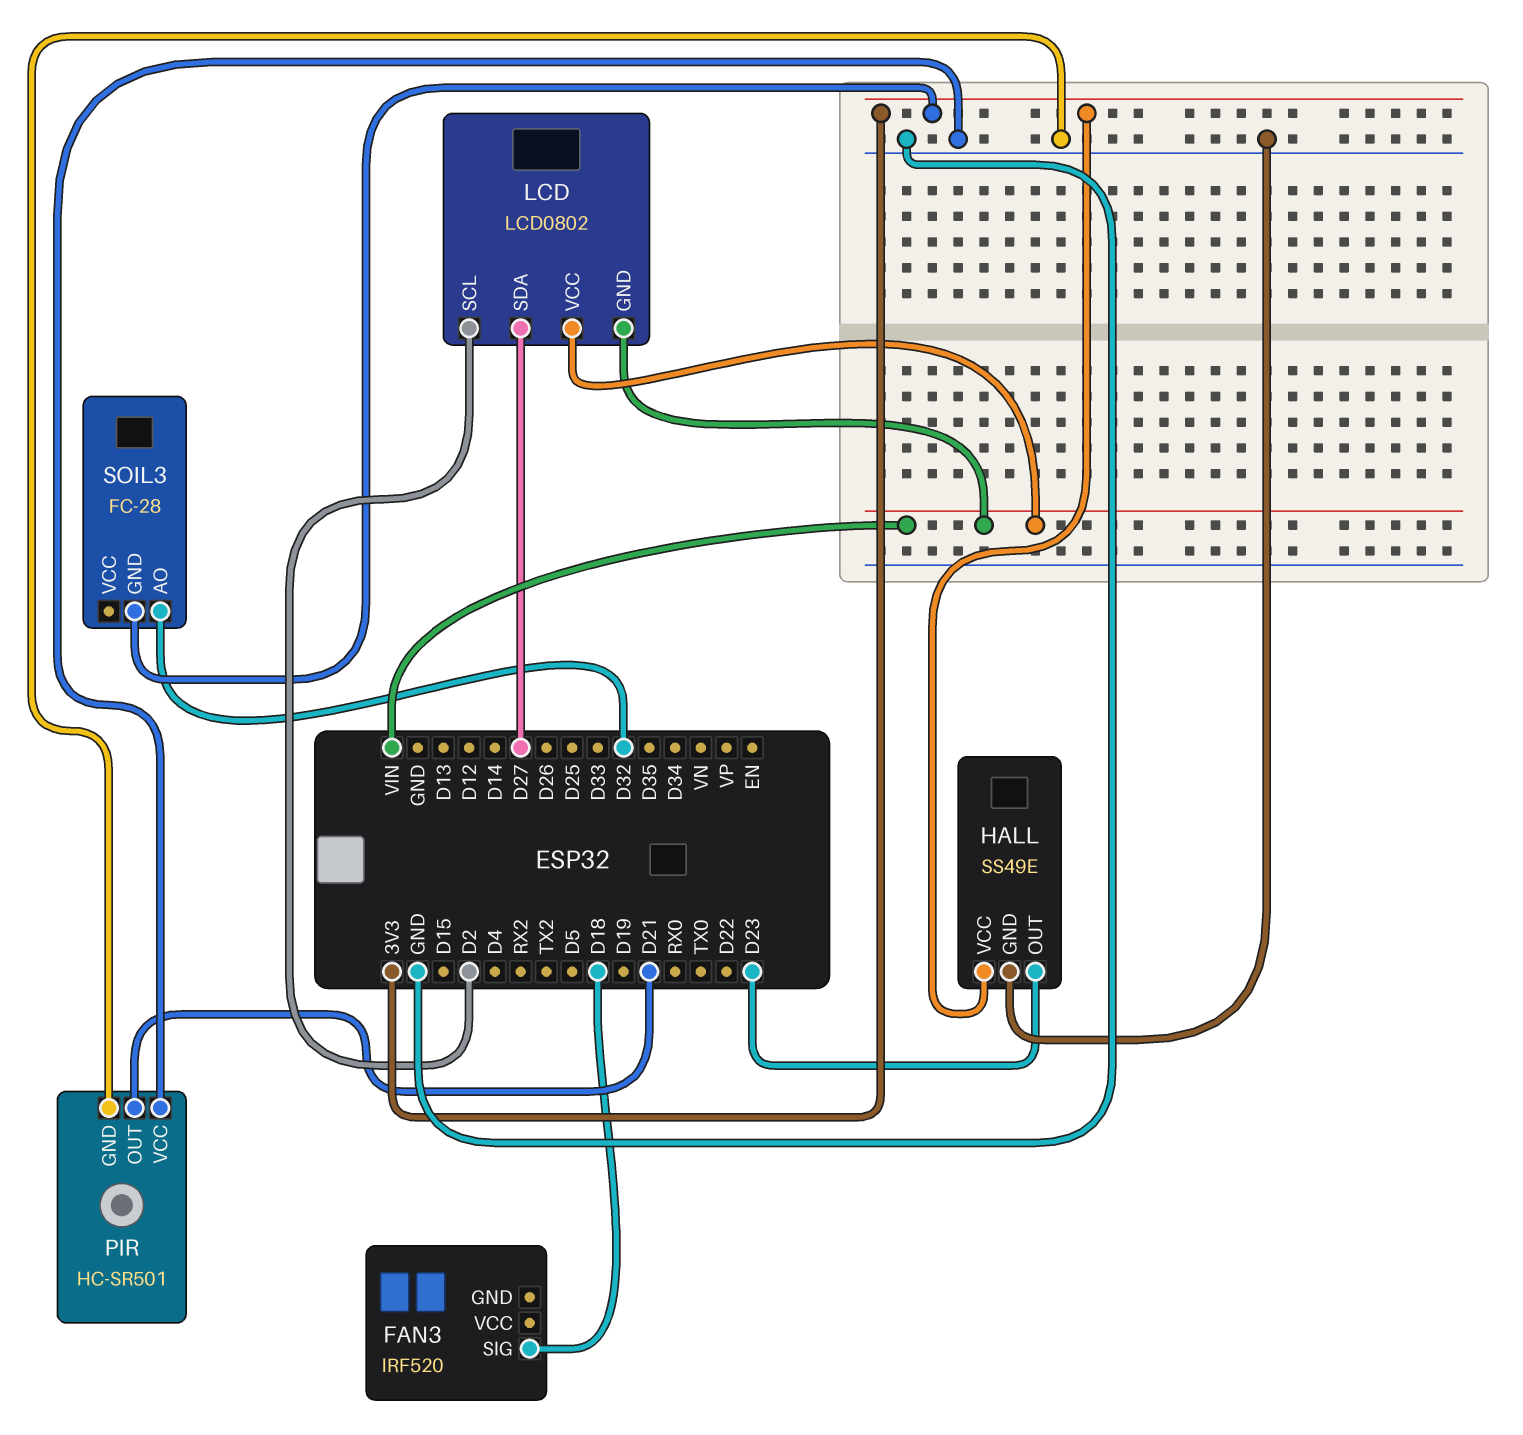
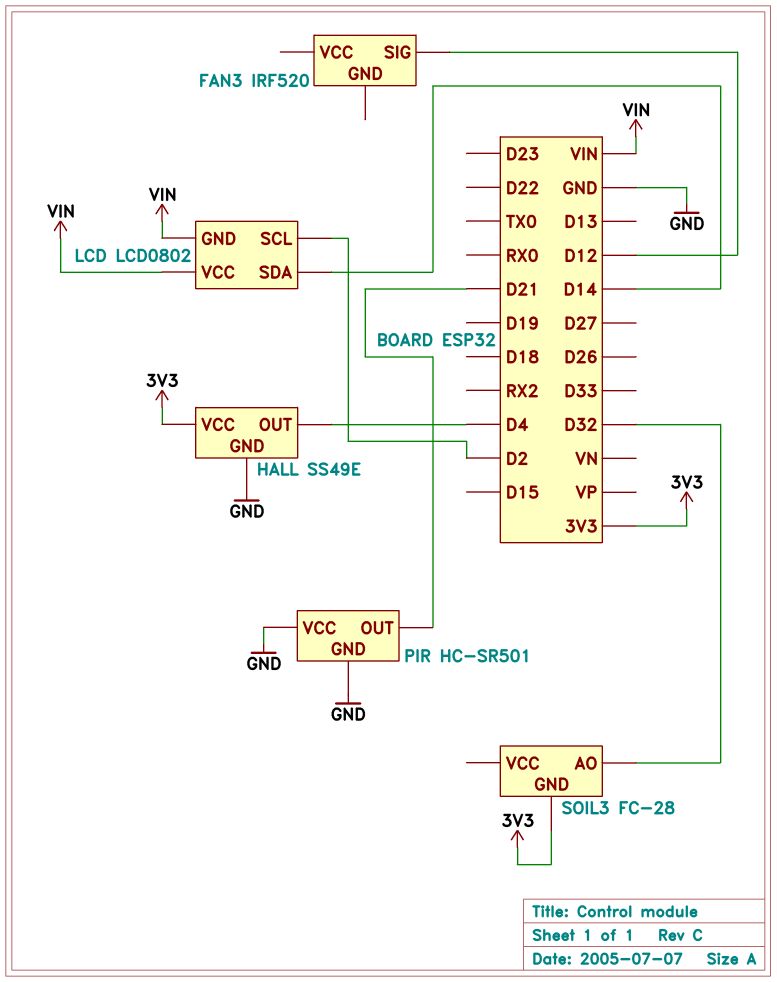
FAN3 pin SIG: D18 -> D12
HALL pin OUT: D23 -> D4
LCD pin SDA: D27 -> D14

